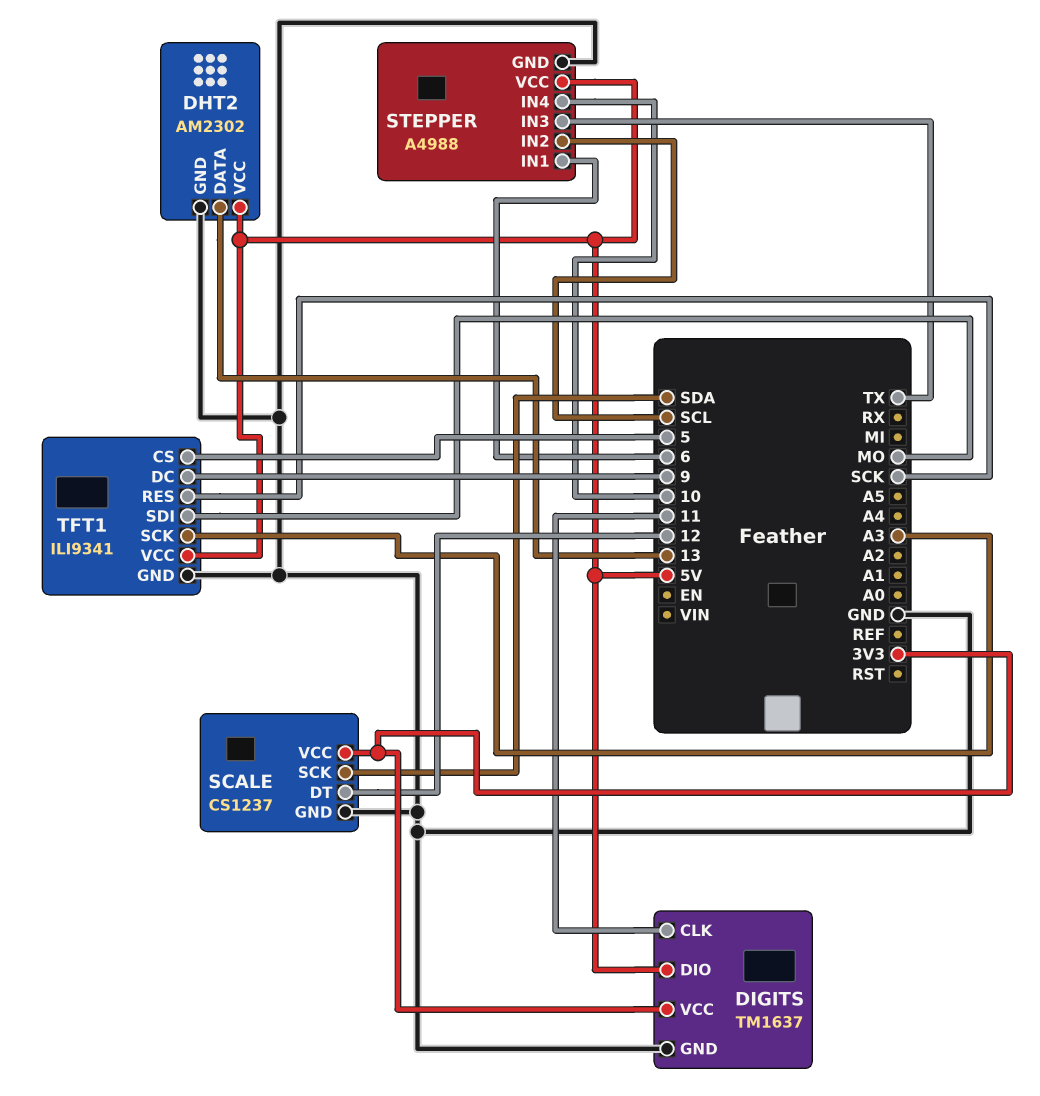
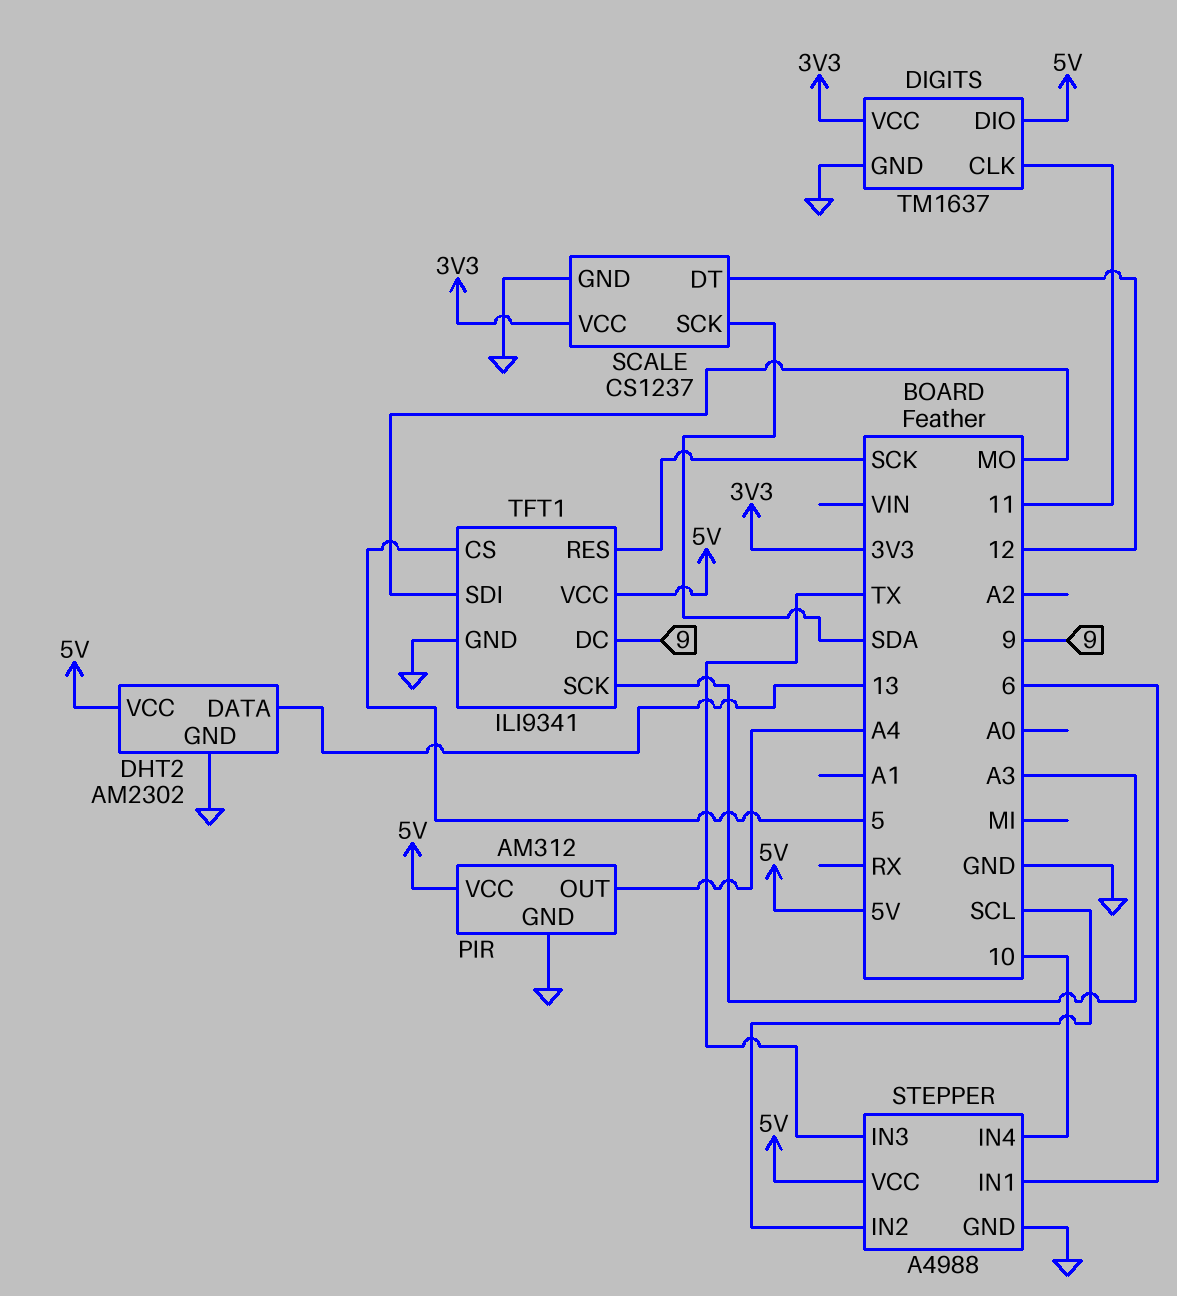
PIR: none -> AM312
PIR pin GND: none -> GND
PIR pin OUT: none -> A4
PIR pin VCC: none -> 5V

